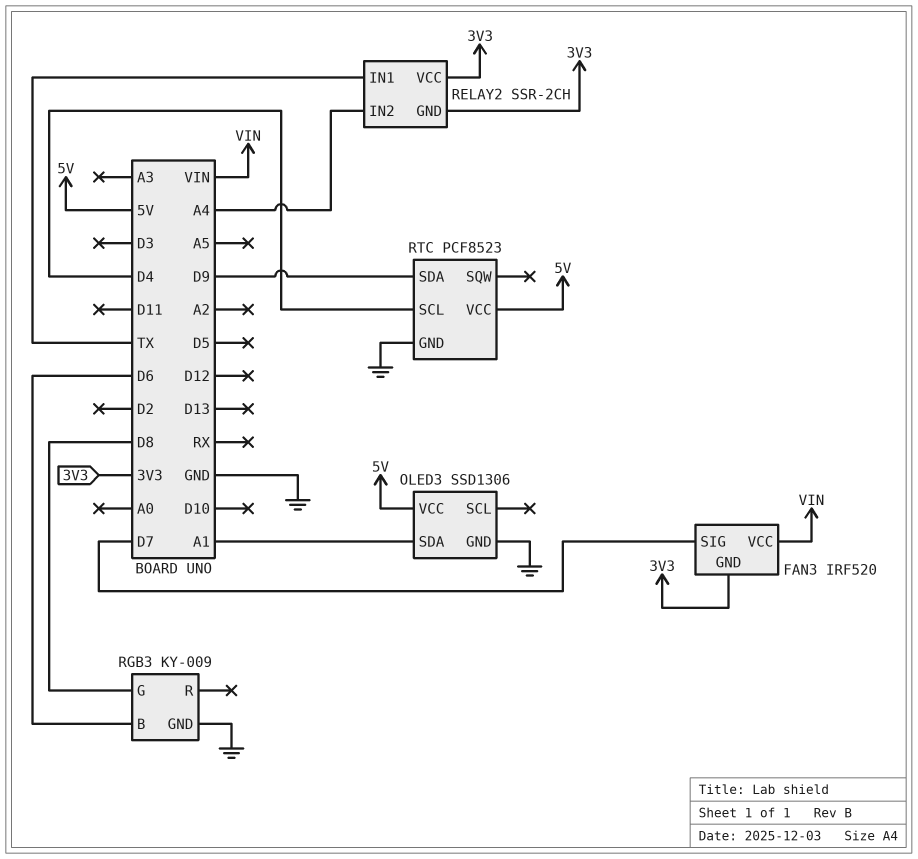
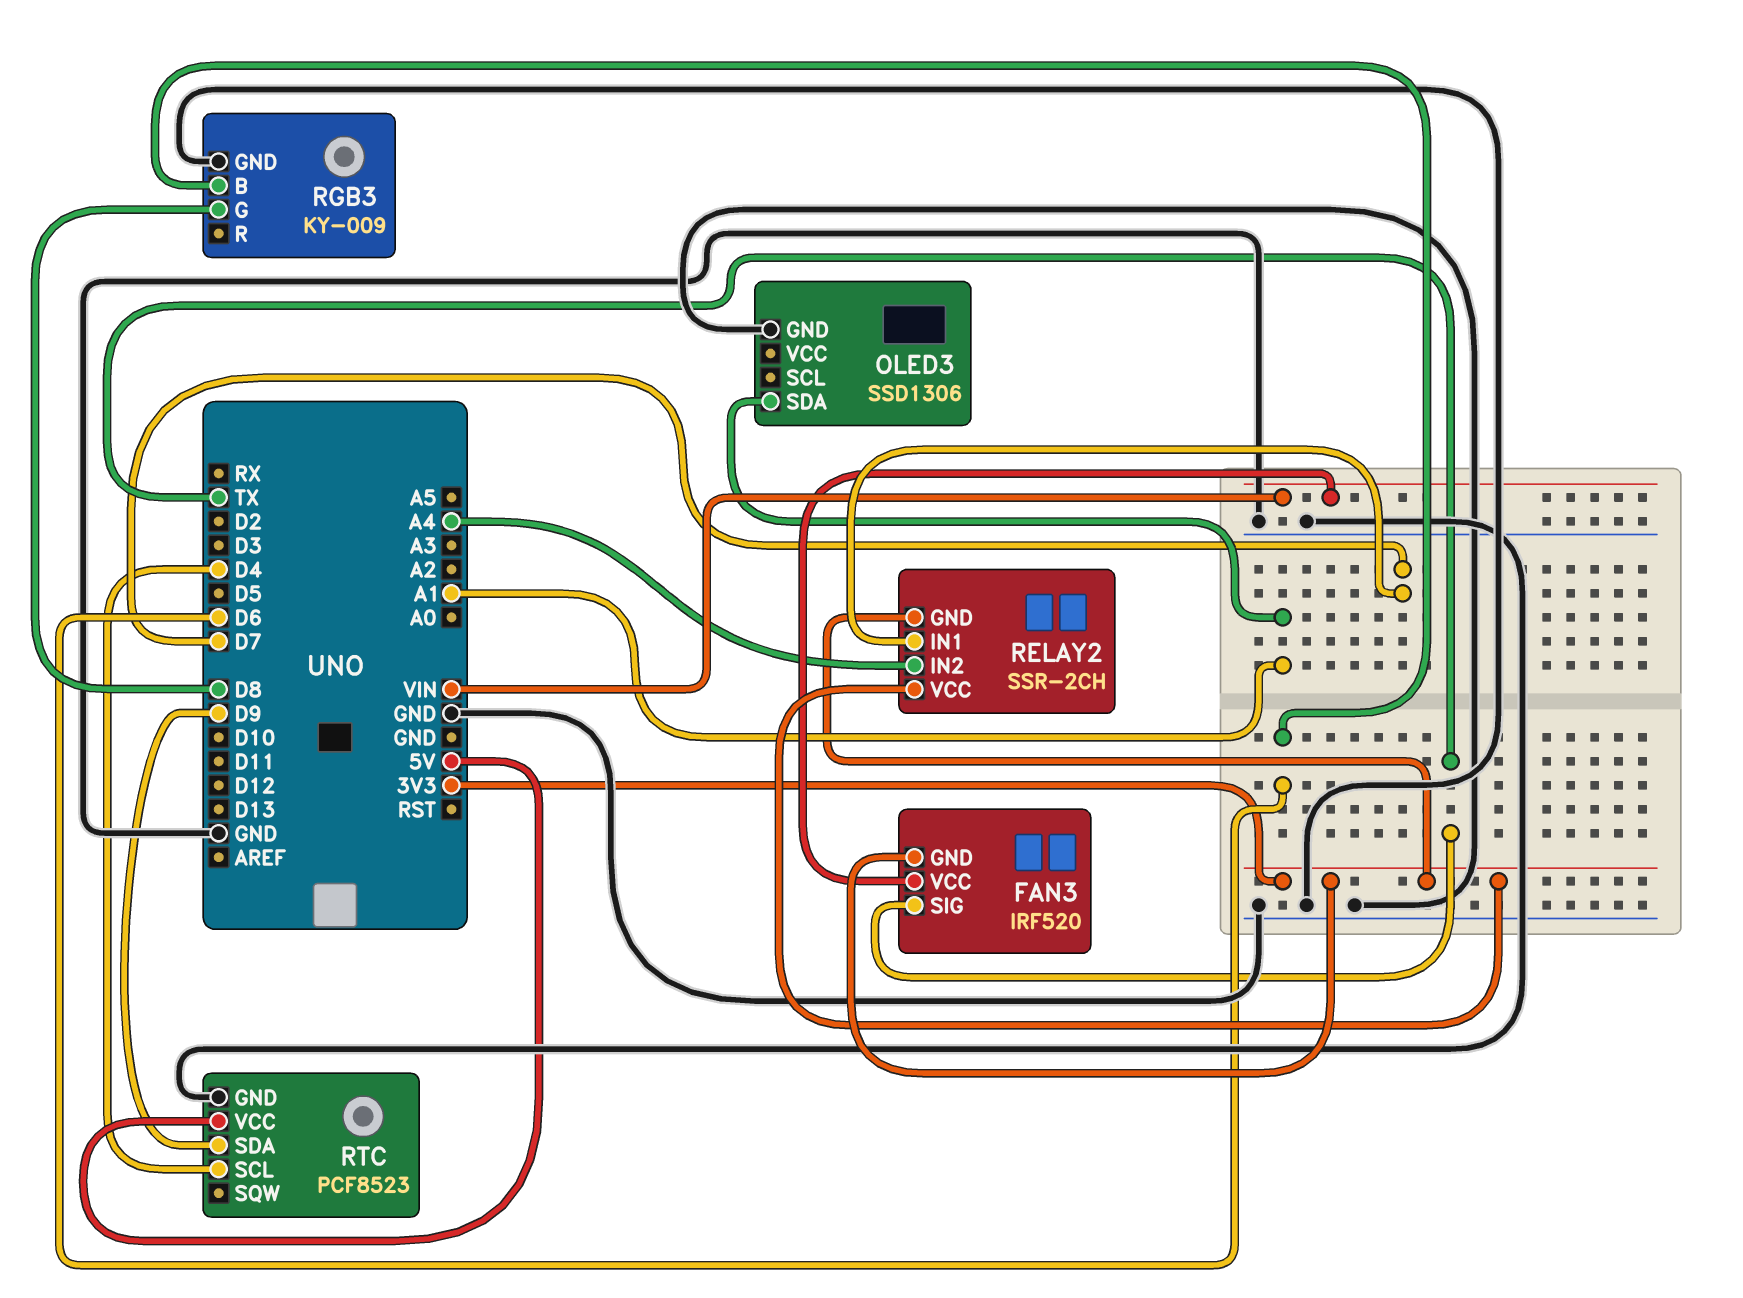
FAN3 pin SIG: D7 -> TX
OLED3 pin VCC: 5V -> none
RELAY2 pin IN1: TX -> D7

